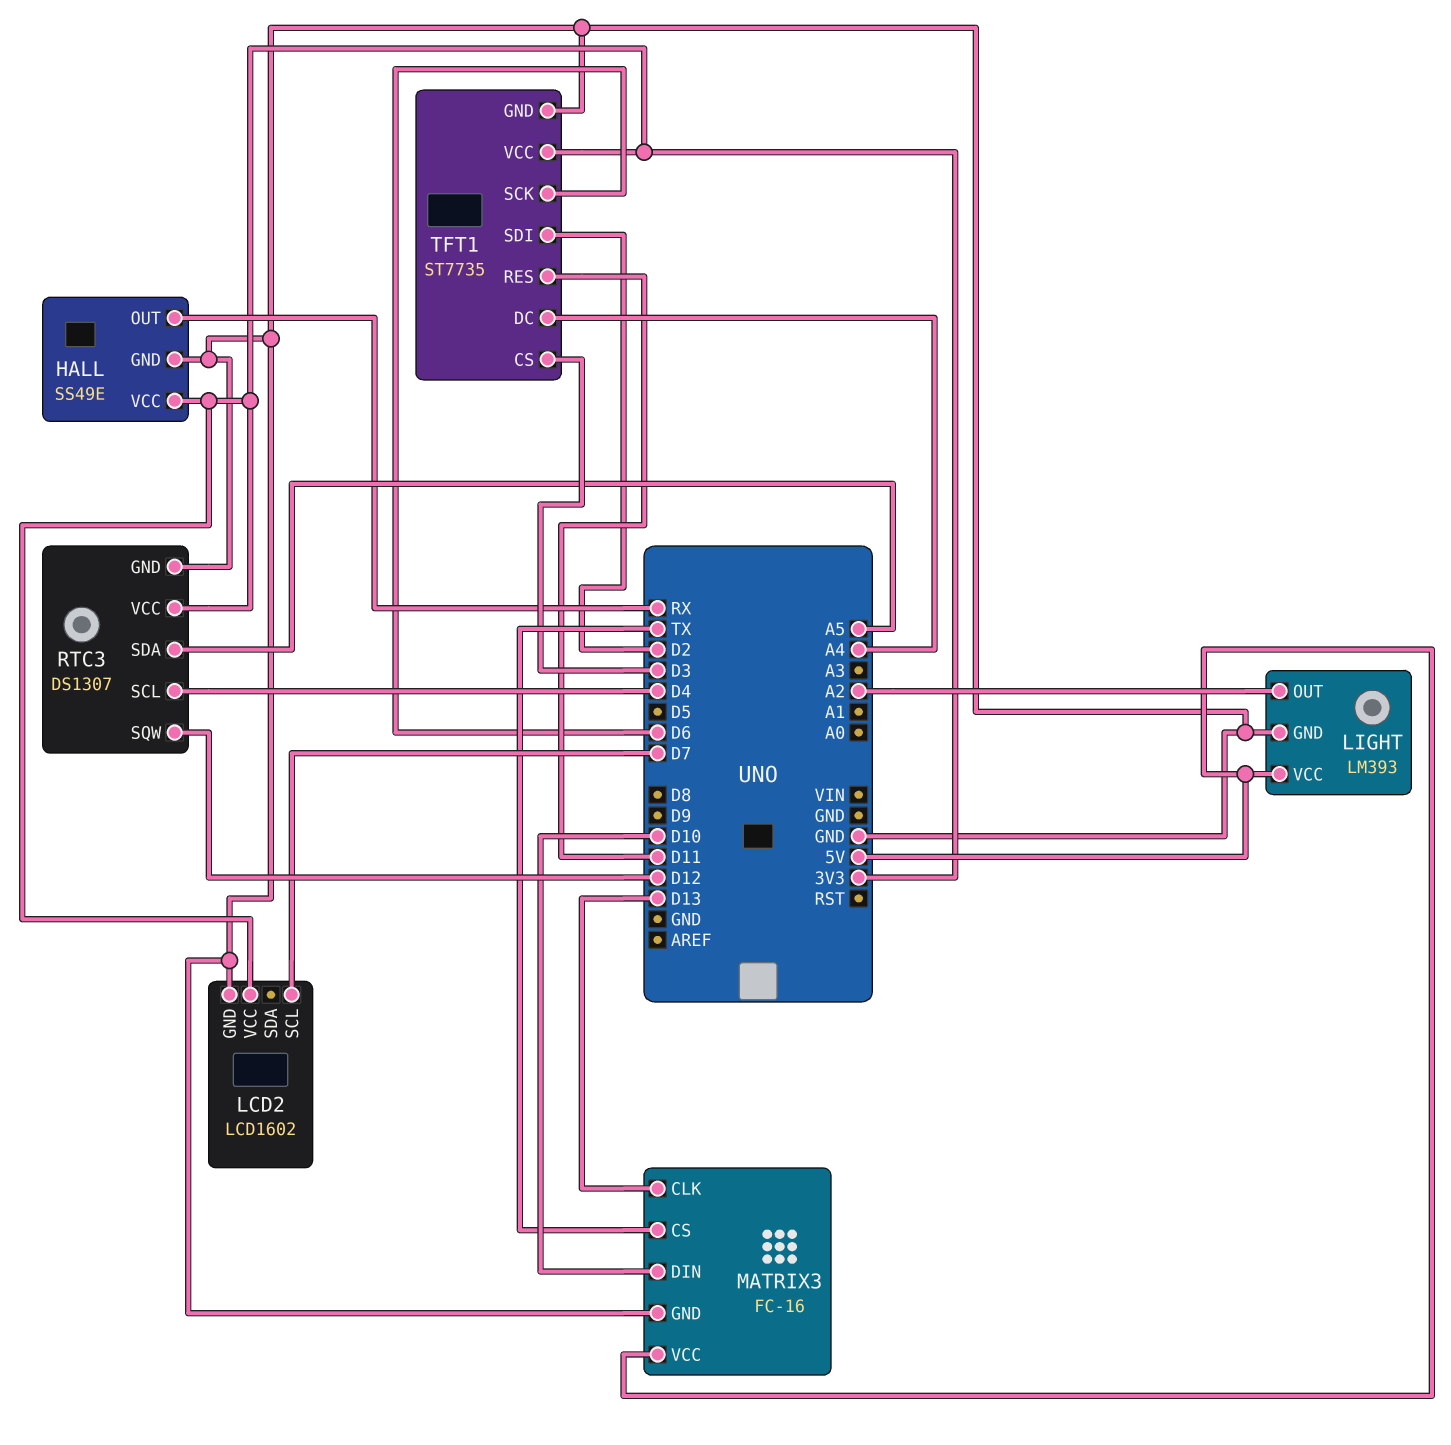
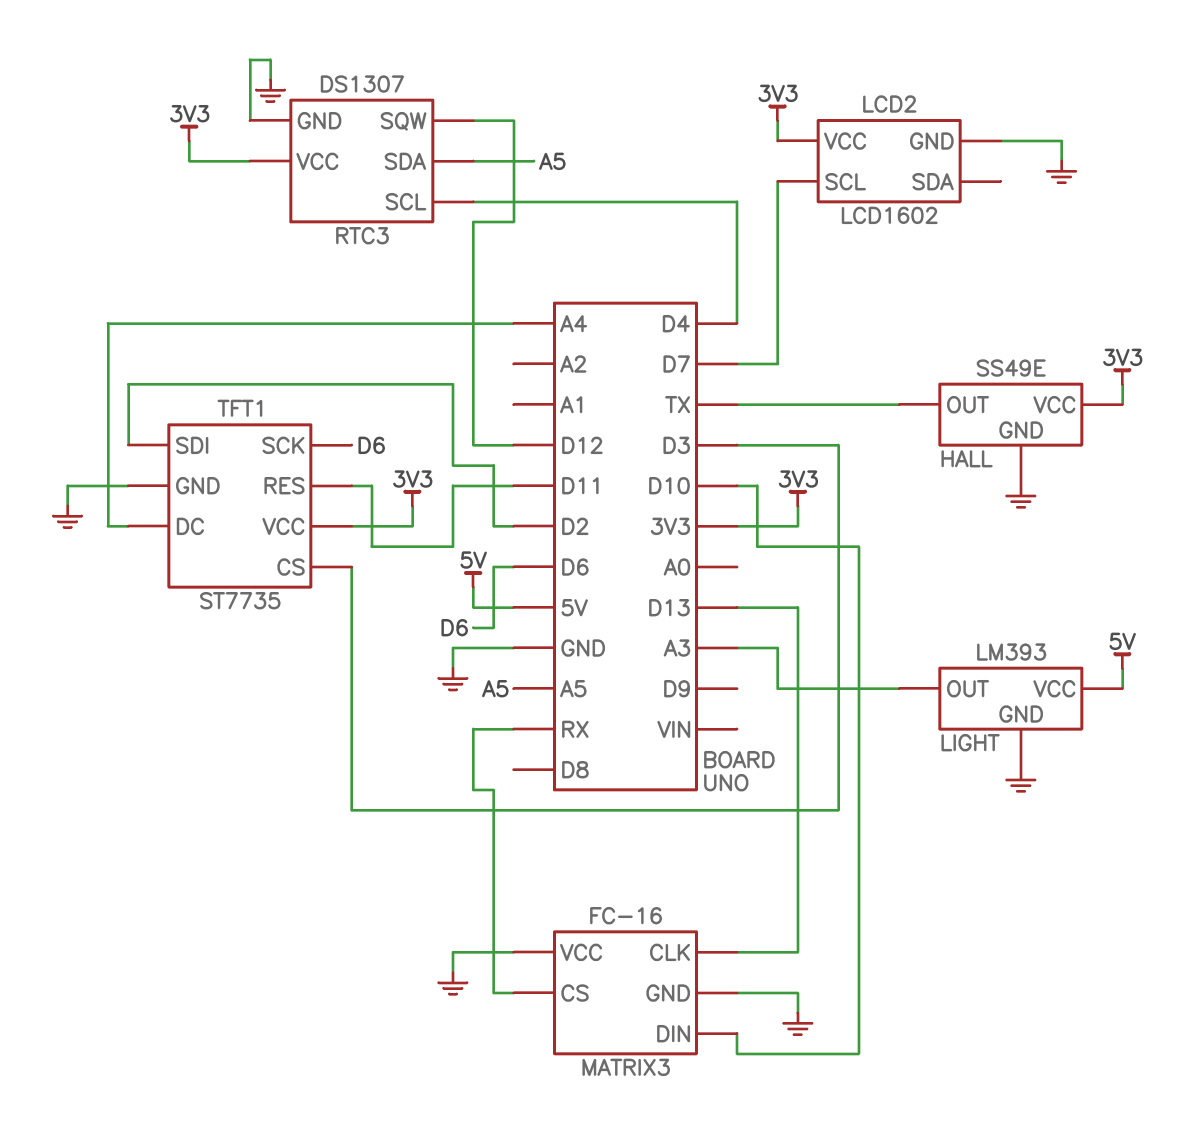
HALL pin OUT: RX -> TX
LIGHT pin OUT: A2 -> A3
MATRIX3 pin CS: TX -> RX
MATRIX3 pin VCC: 5V -> GND

